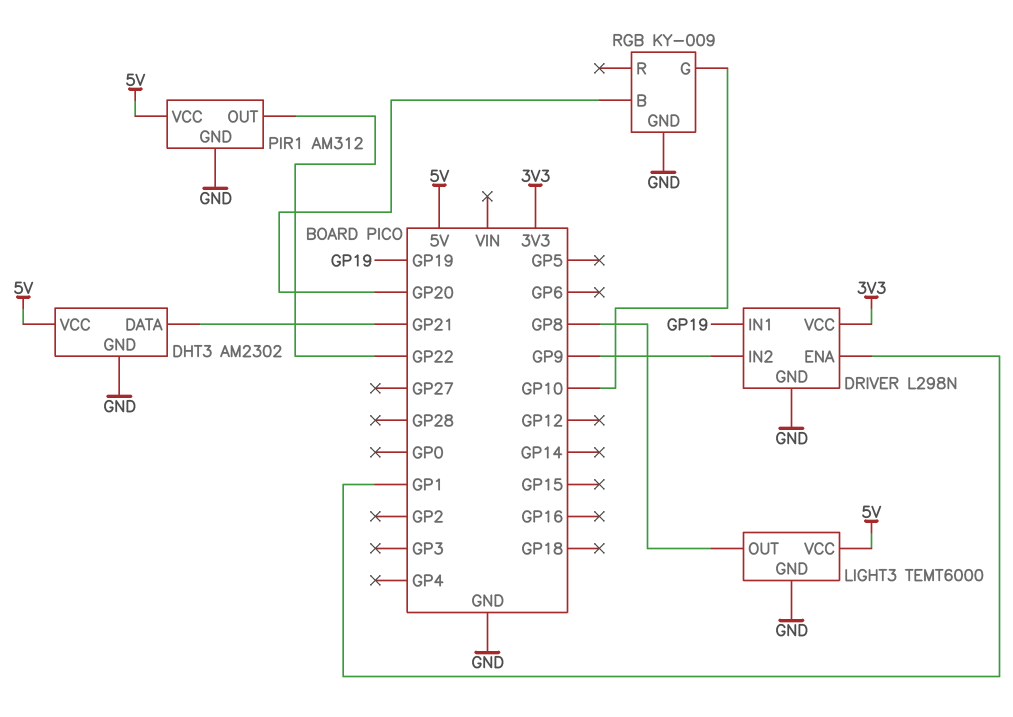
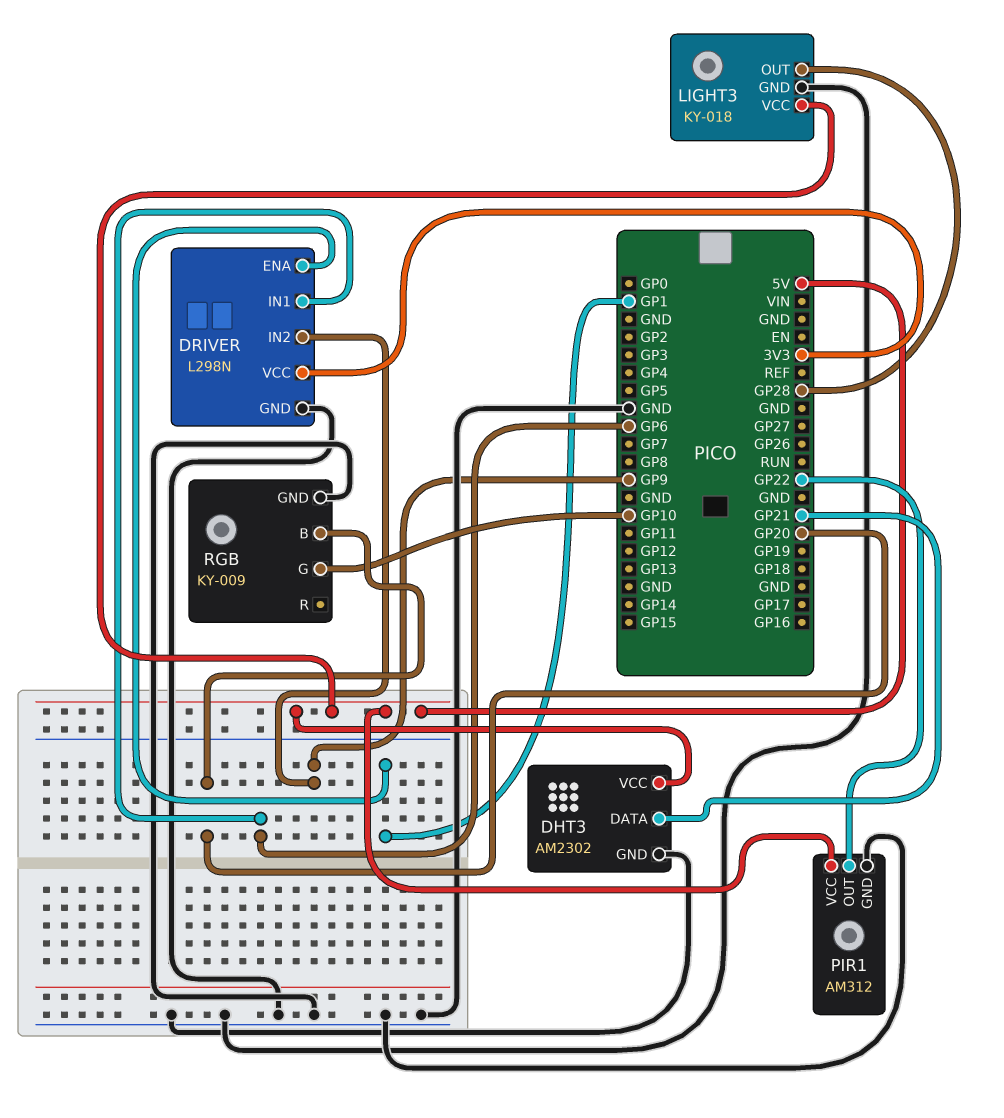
DRIVER pin IN1: GP19 -> GP6
LIGHT3: TEMT6000 -> KY-018
LIGHT3 pin OUT: GP8 -> GP28

